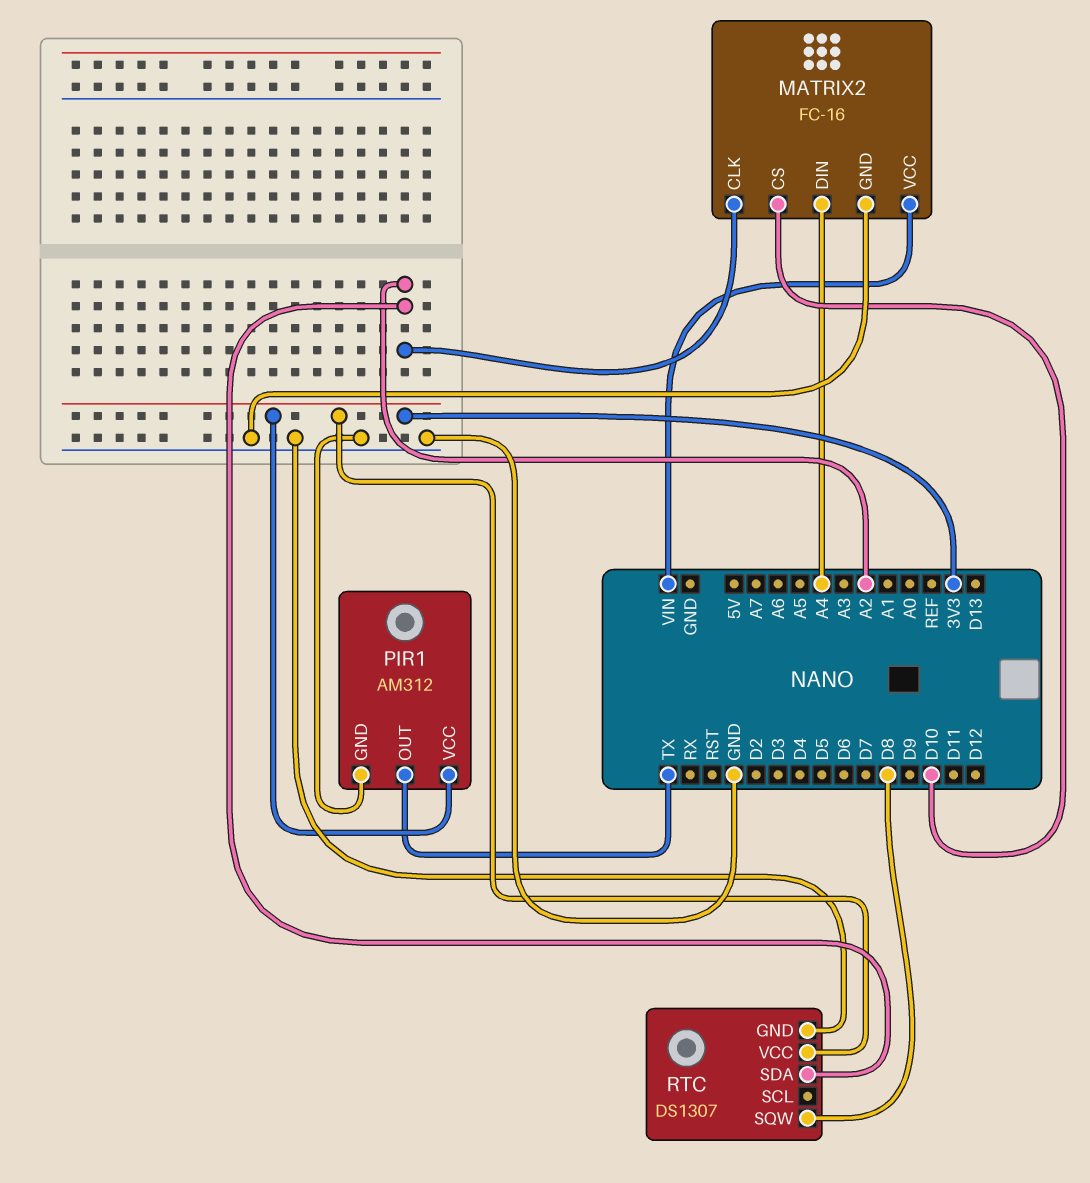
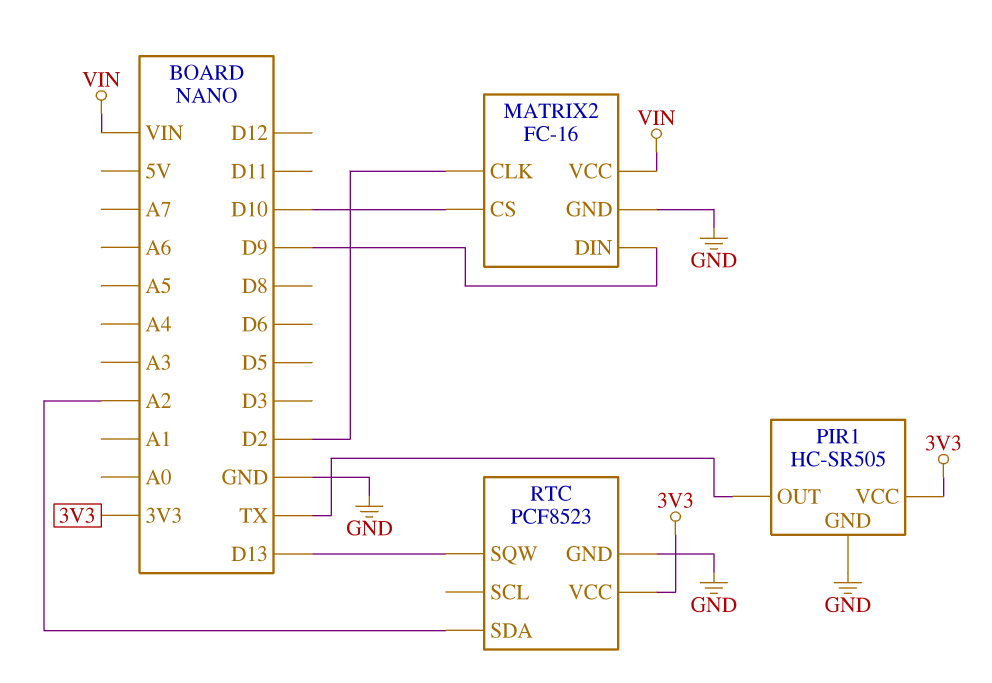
MATRIX2 pin CLK: A2 -> D2
MATRIX2 pin DIN: A4 -> D9
PIR1: AM312 -> HC-SR505
RTC: DS1307 -> PCF8523
RTC pin SQW: D8 -> D13

